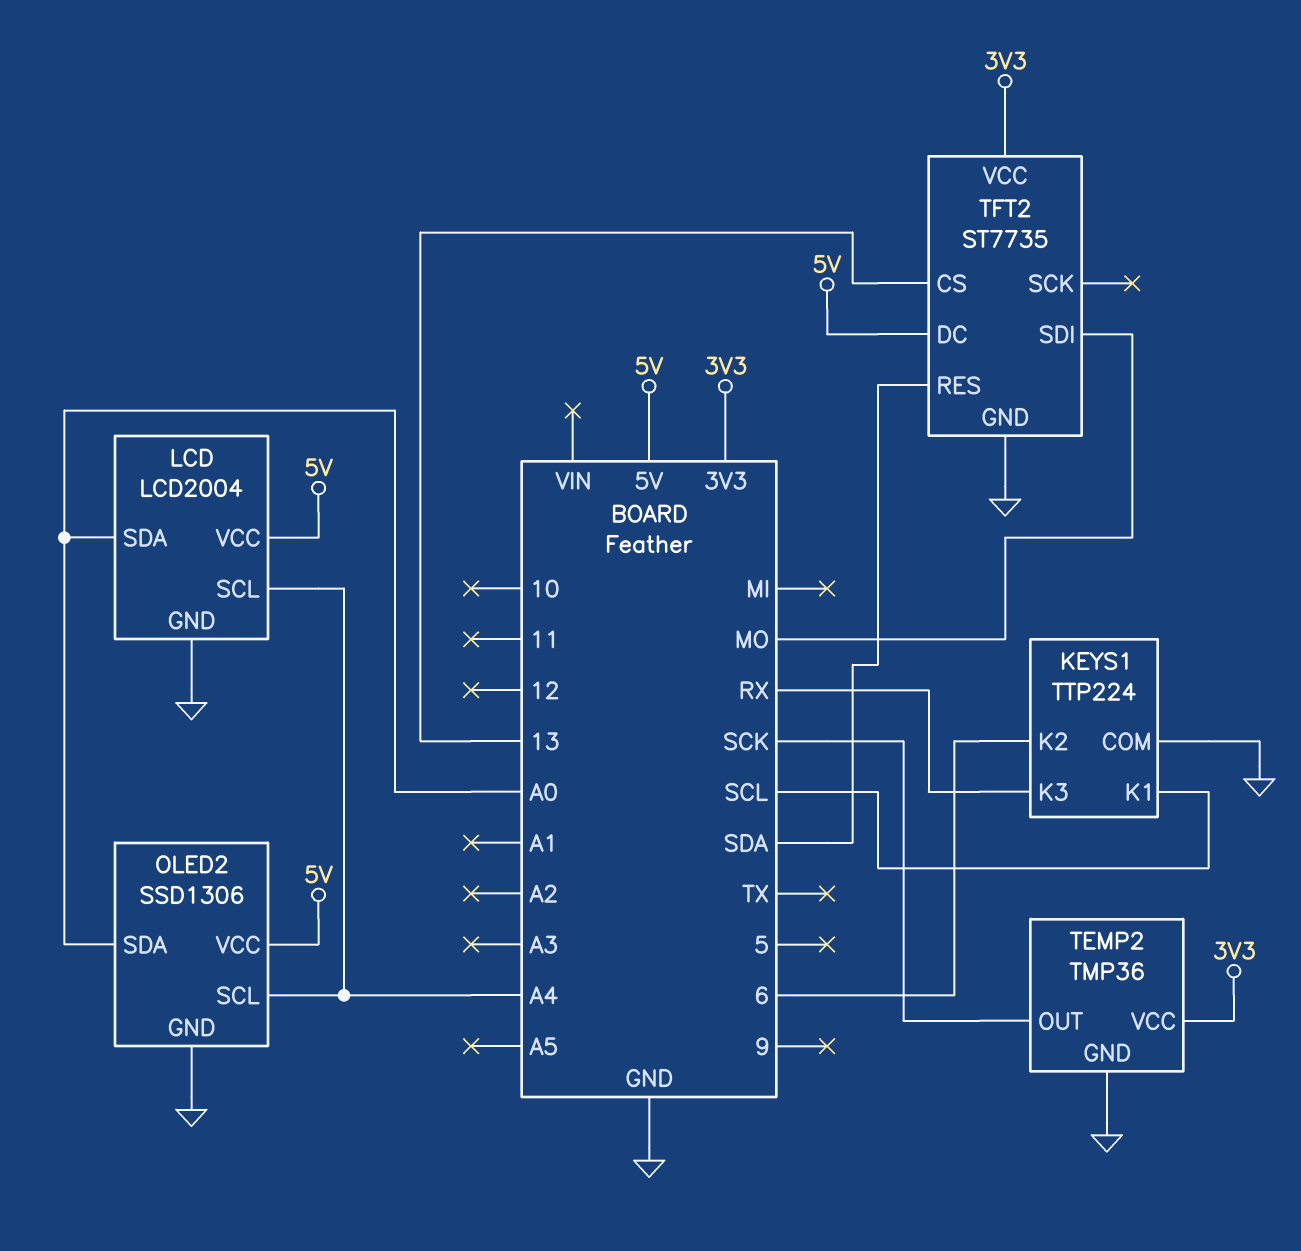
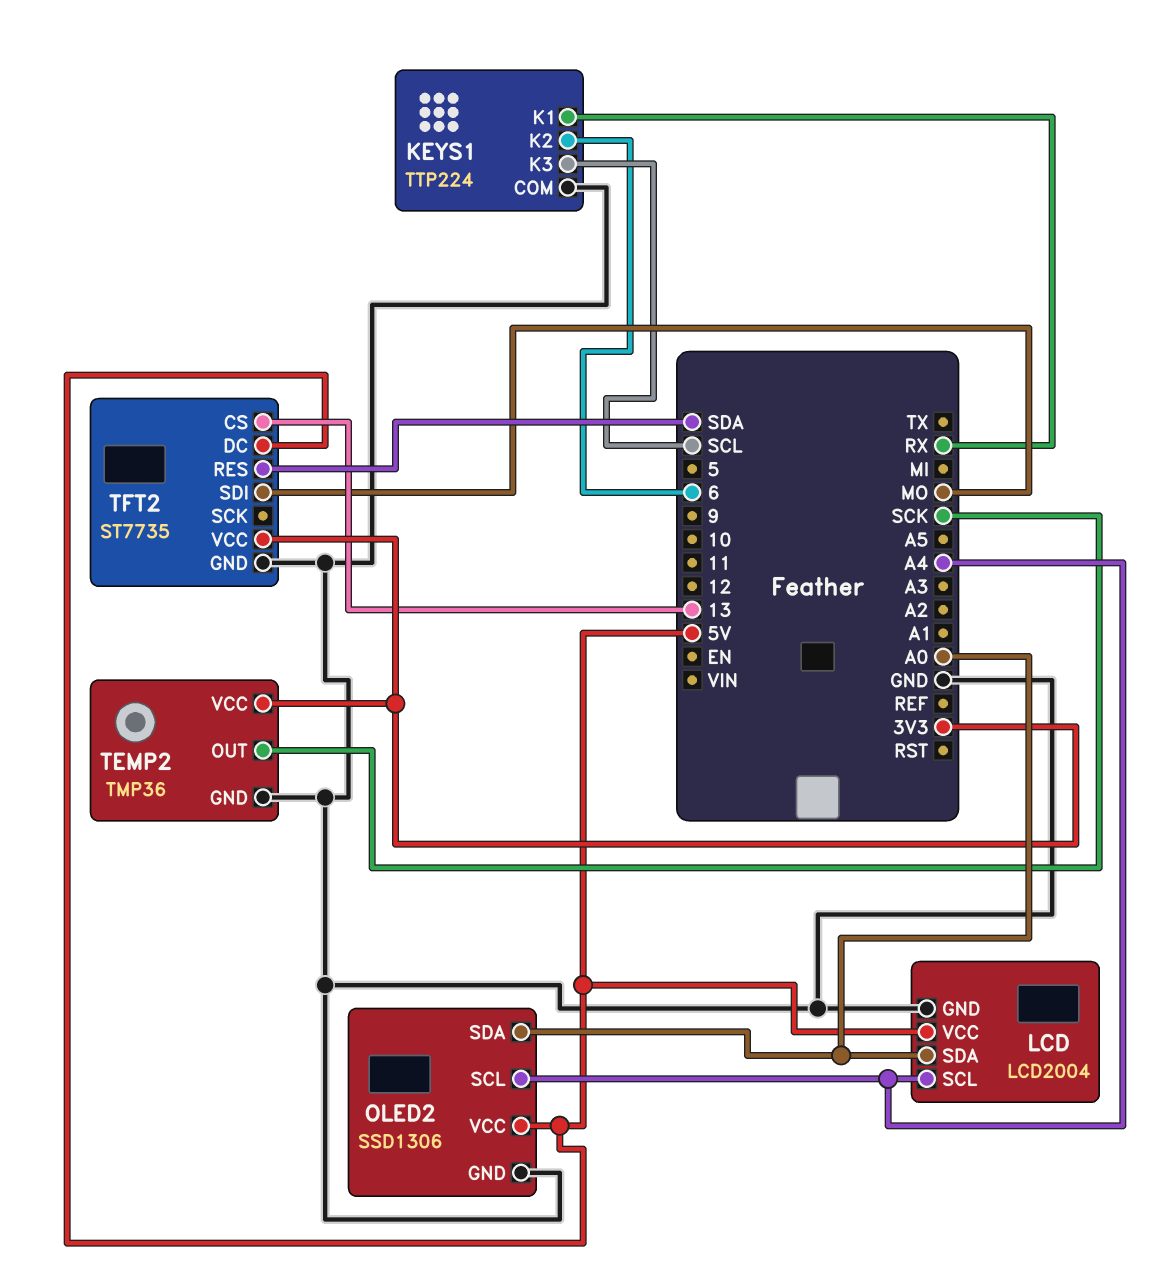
KEYS1 pin K1: SCL -> RX
KEYS1 pin K3: RX -> SCL

